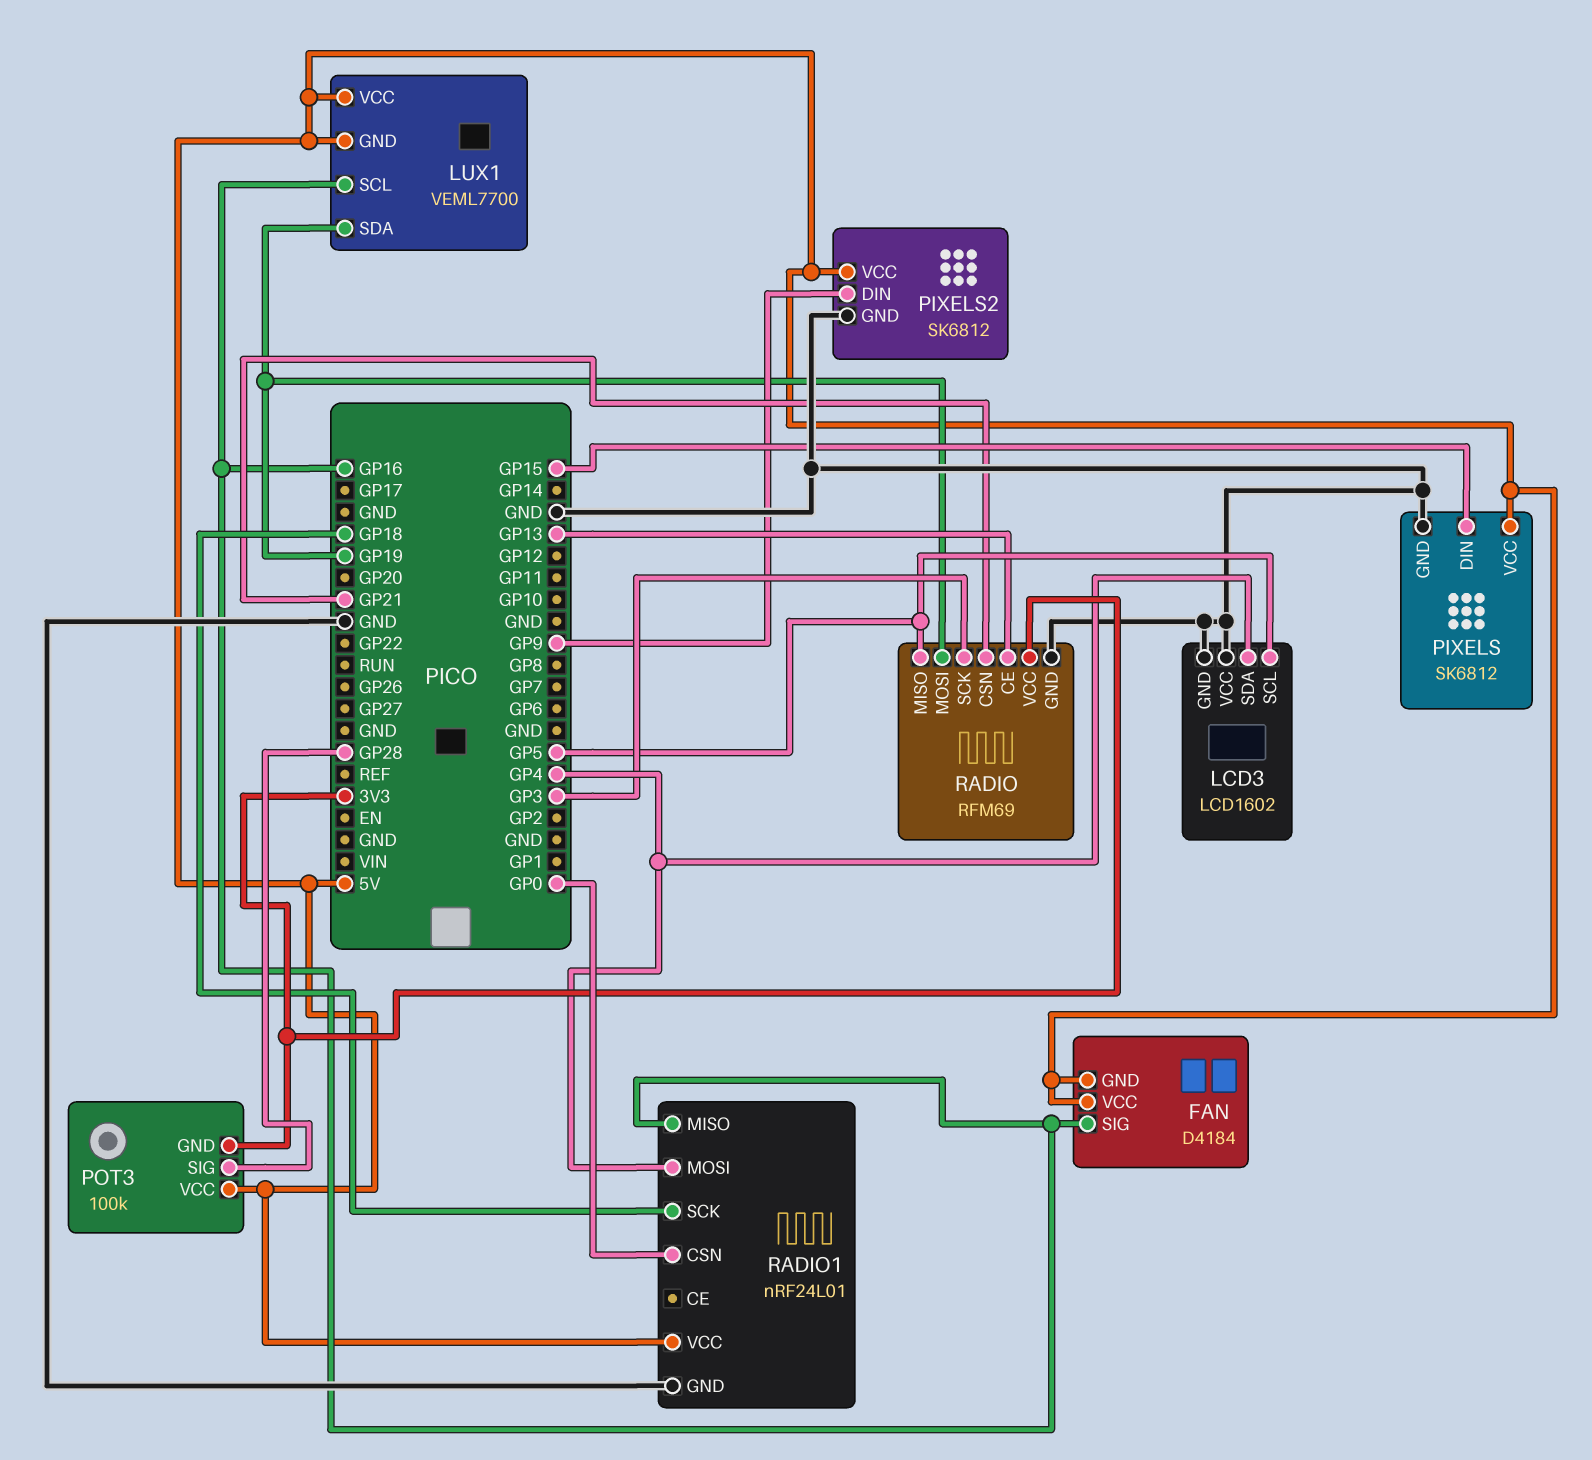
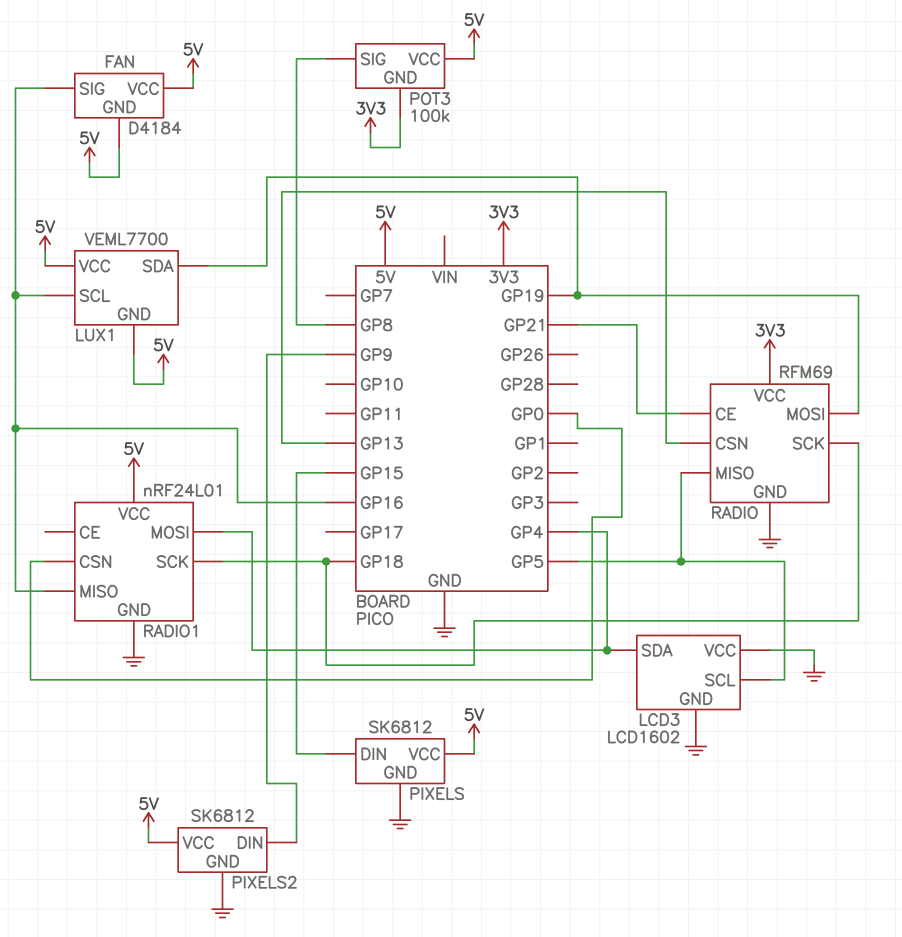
POT3 pin SIG: GP28 -> GP8
RADIO pin CE: GP13 -> GP21
RADIO pin CSN: GP21 -> GP13
RADIO pin SCK: GP3 -> GP18

